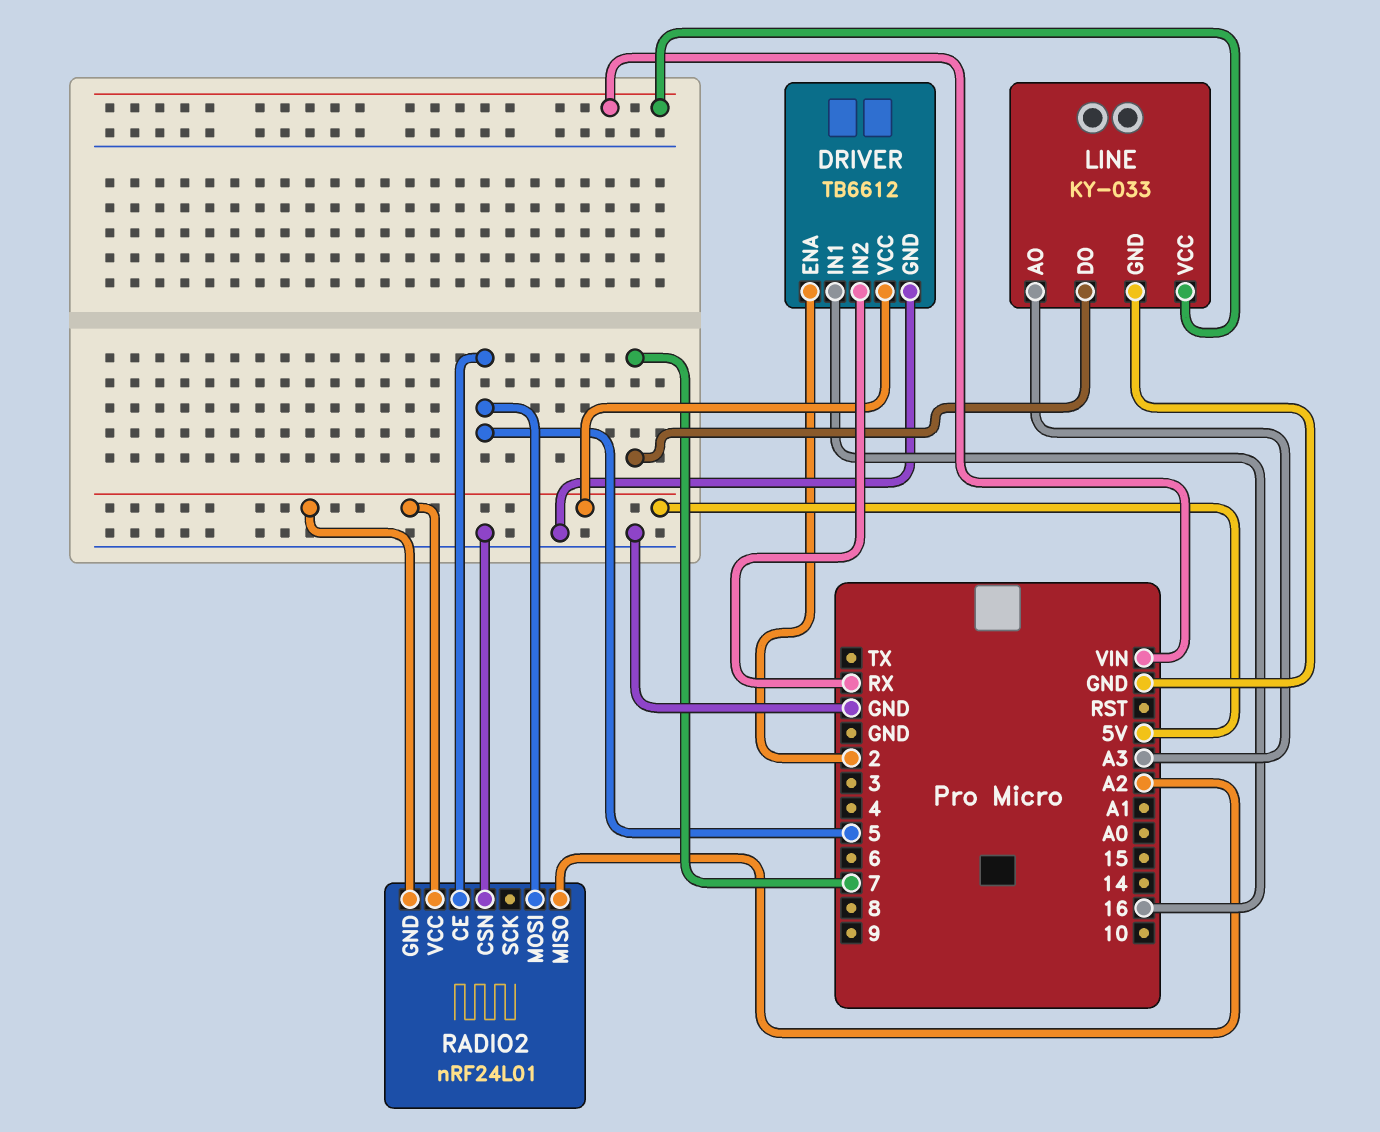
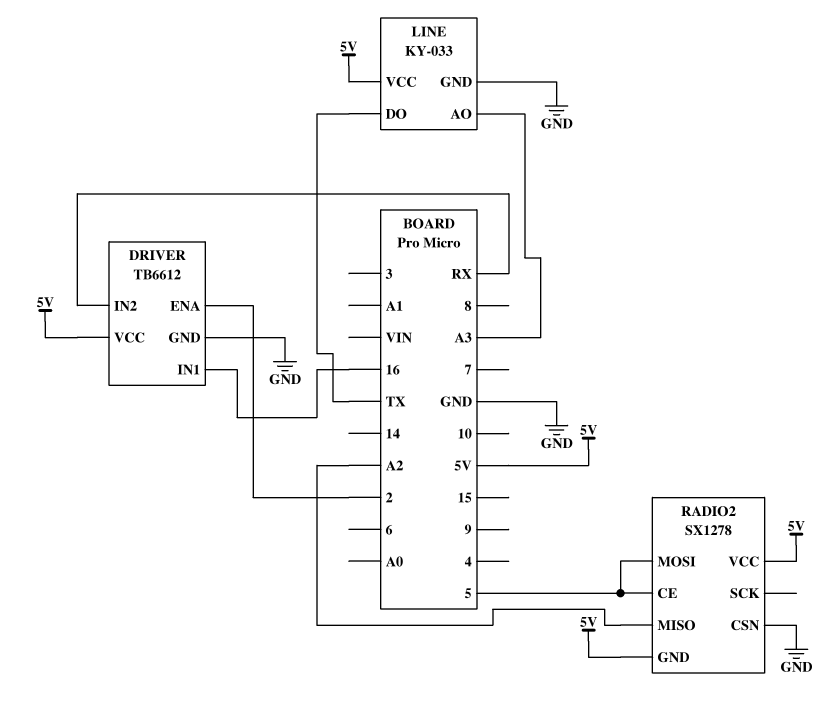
LINE pin DO: 7 -> TX
LINE pin VCC: VIN -> 5V
RADIO2: nRF24L01 -> SX1278

